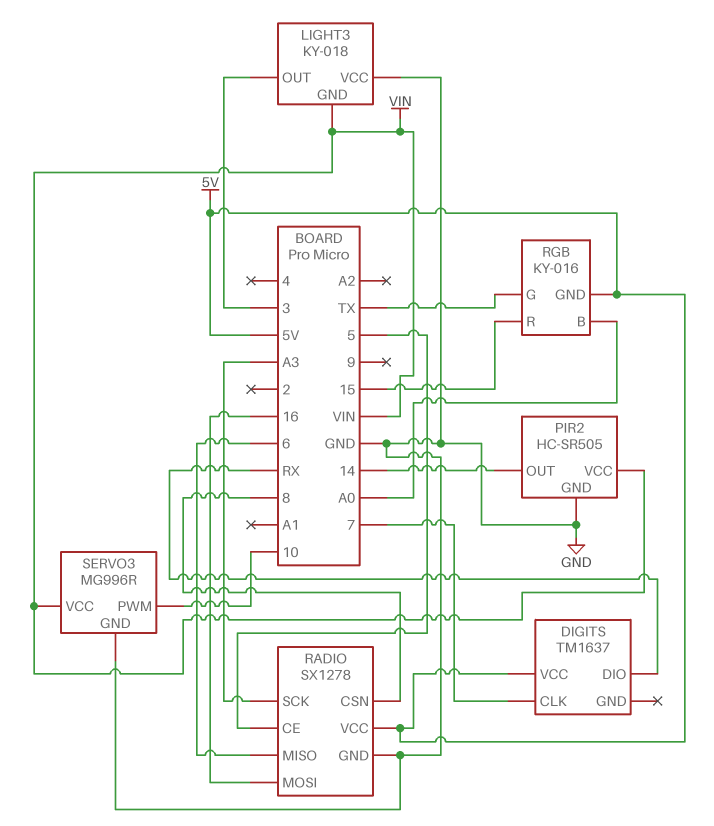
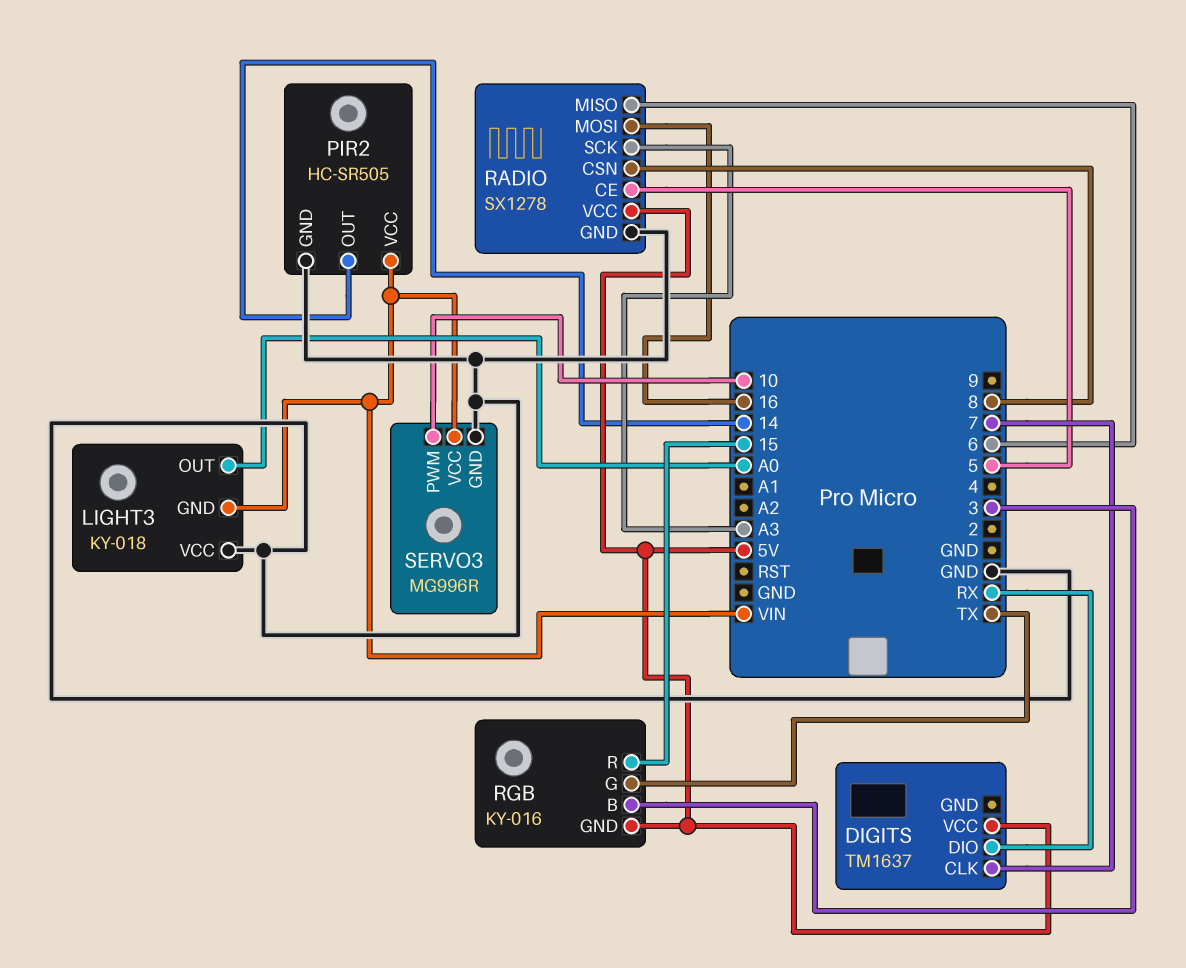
LIGHT3 pin OUT: 3 -> A0
RGB pin B: A0 -> 3

